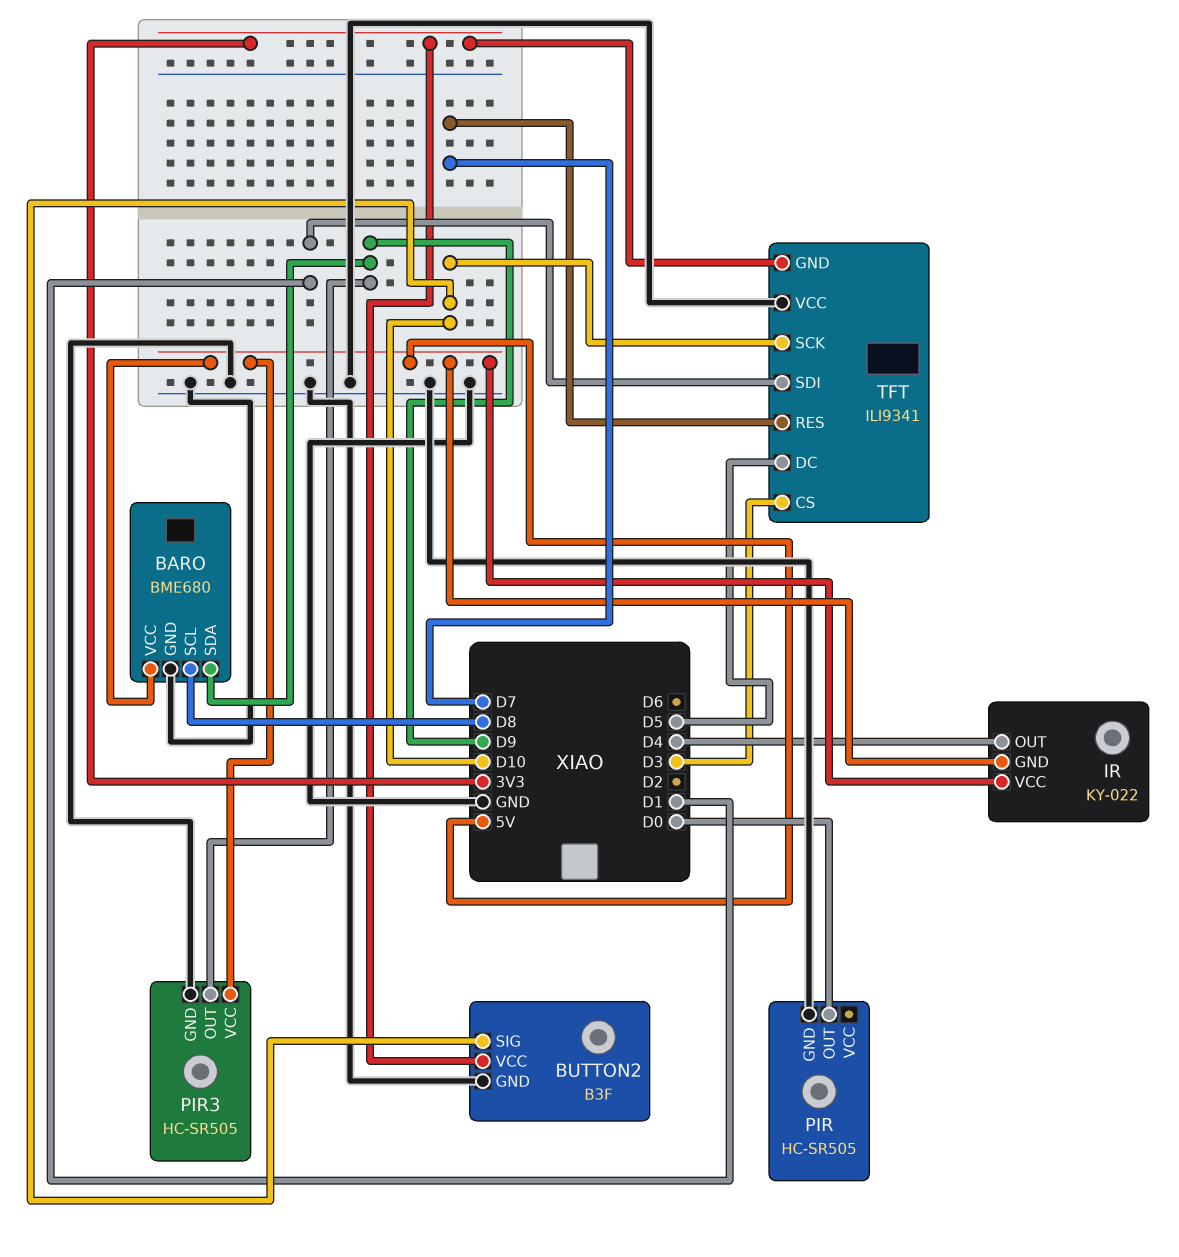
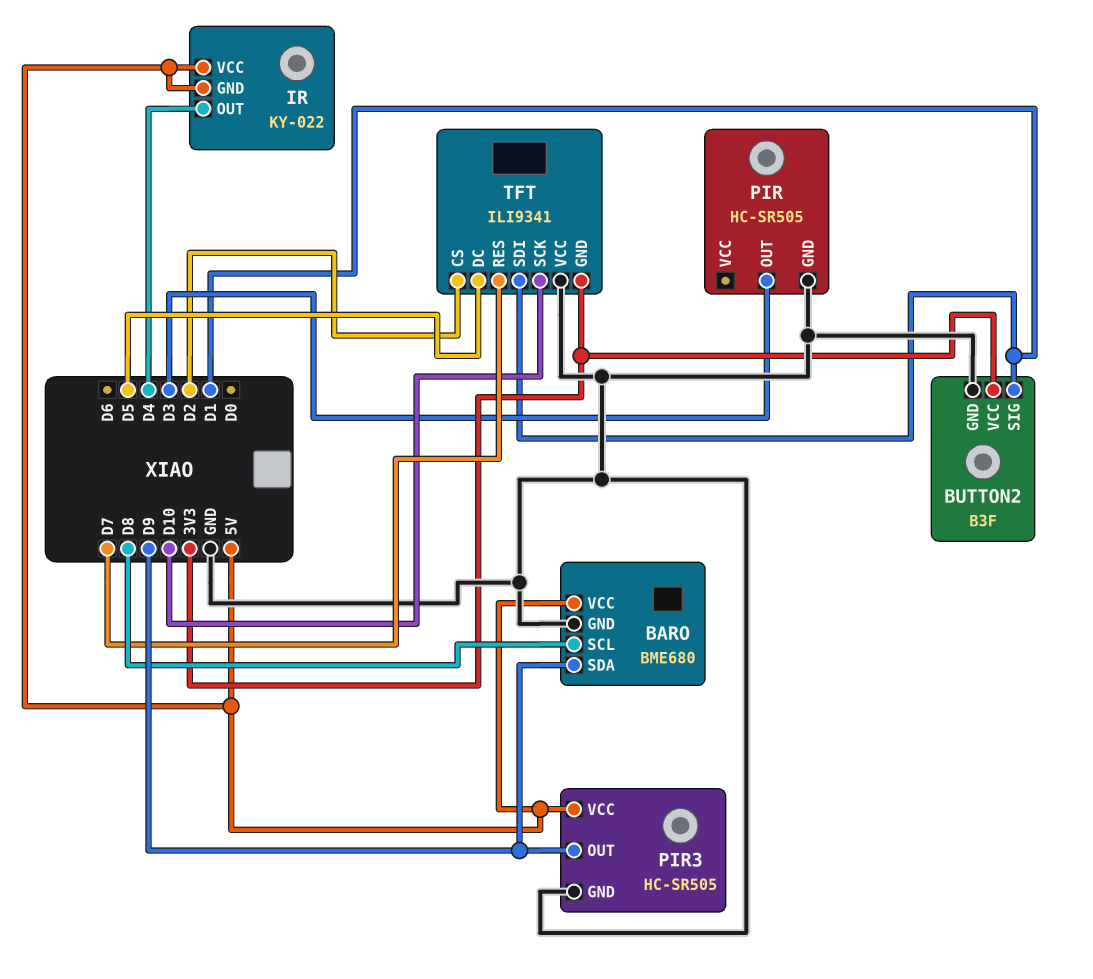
BUTTON2 pin SIG: D10 -> D1
PIR pin OUT: D0 -> D3
TFT pin CS: D3 -> D2

